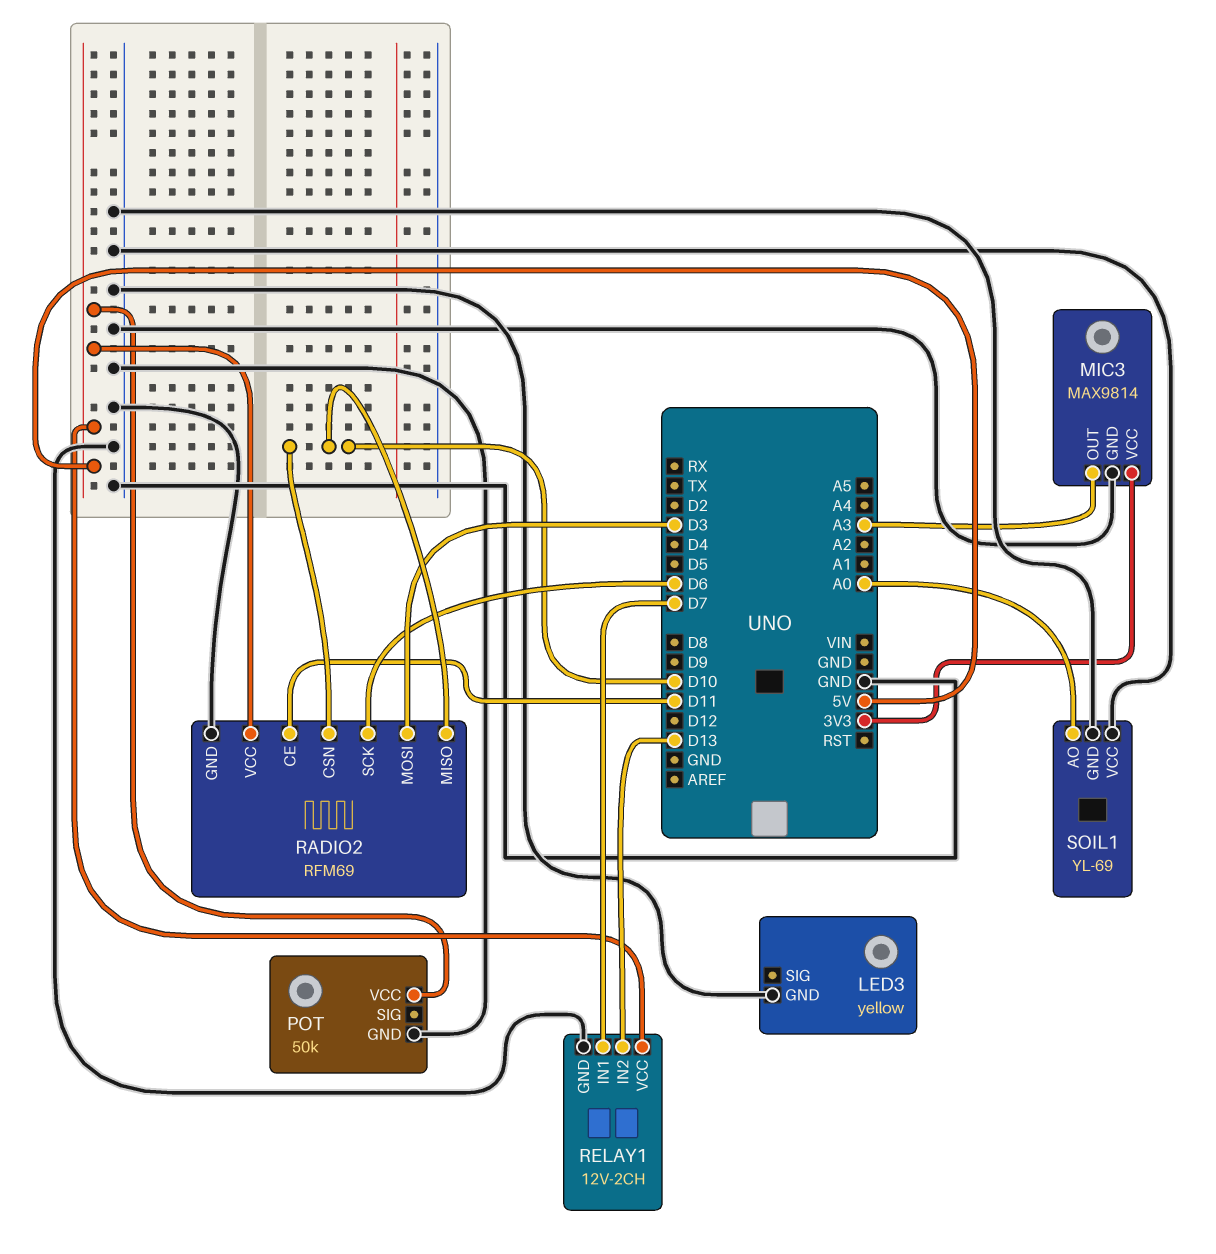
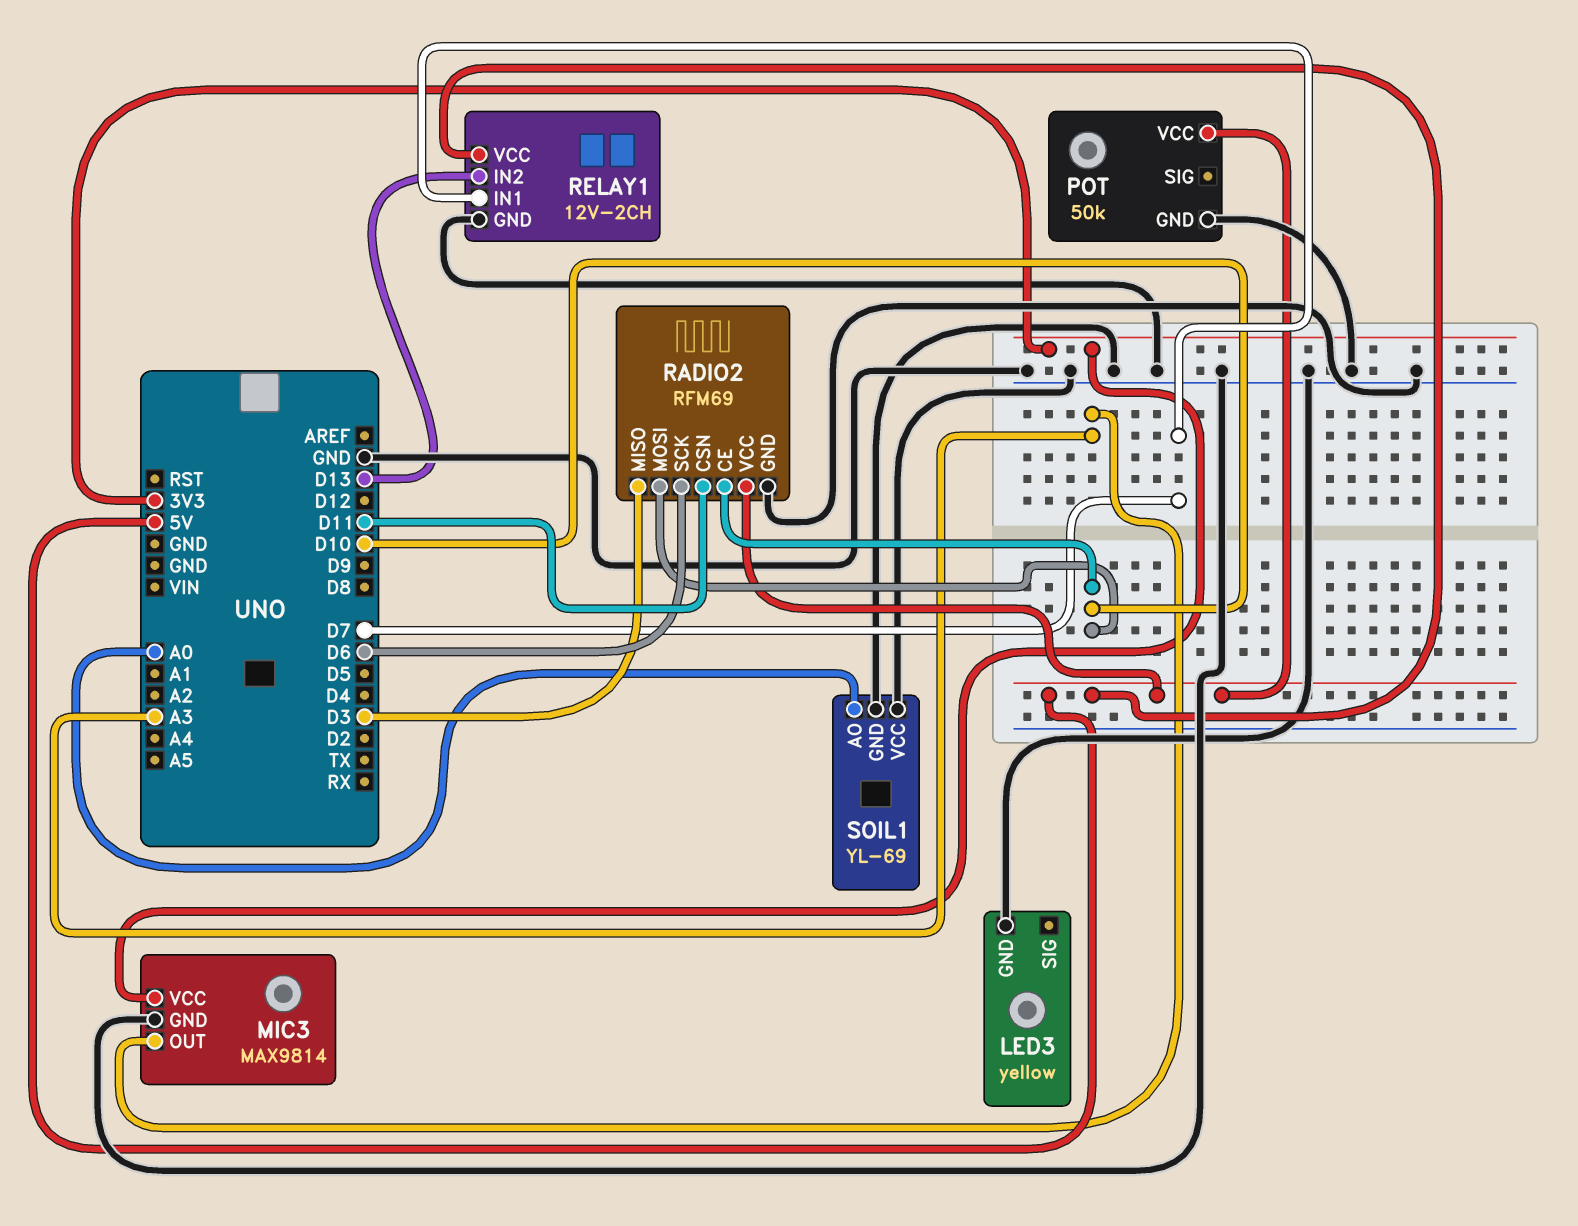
RADIO2 pin CE: D11 -> D10
RADIO2 pin CSN: D10 -> D11
RADIO2 pin MISO: D10 -> D3
RADIO2 pin MOSI: D3 -> D10

